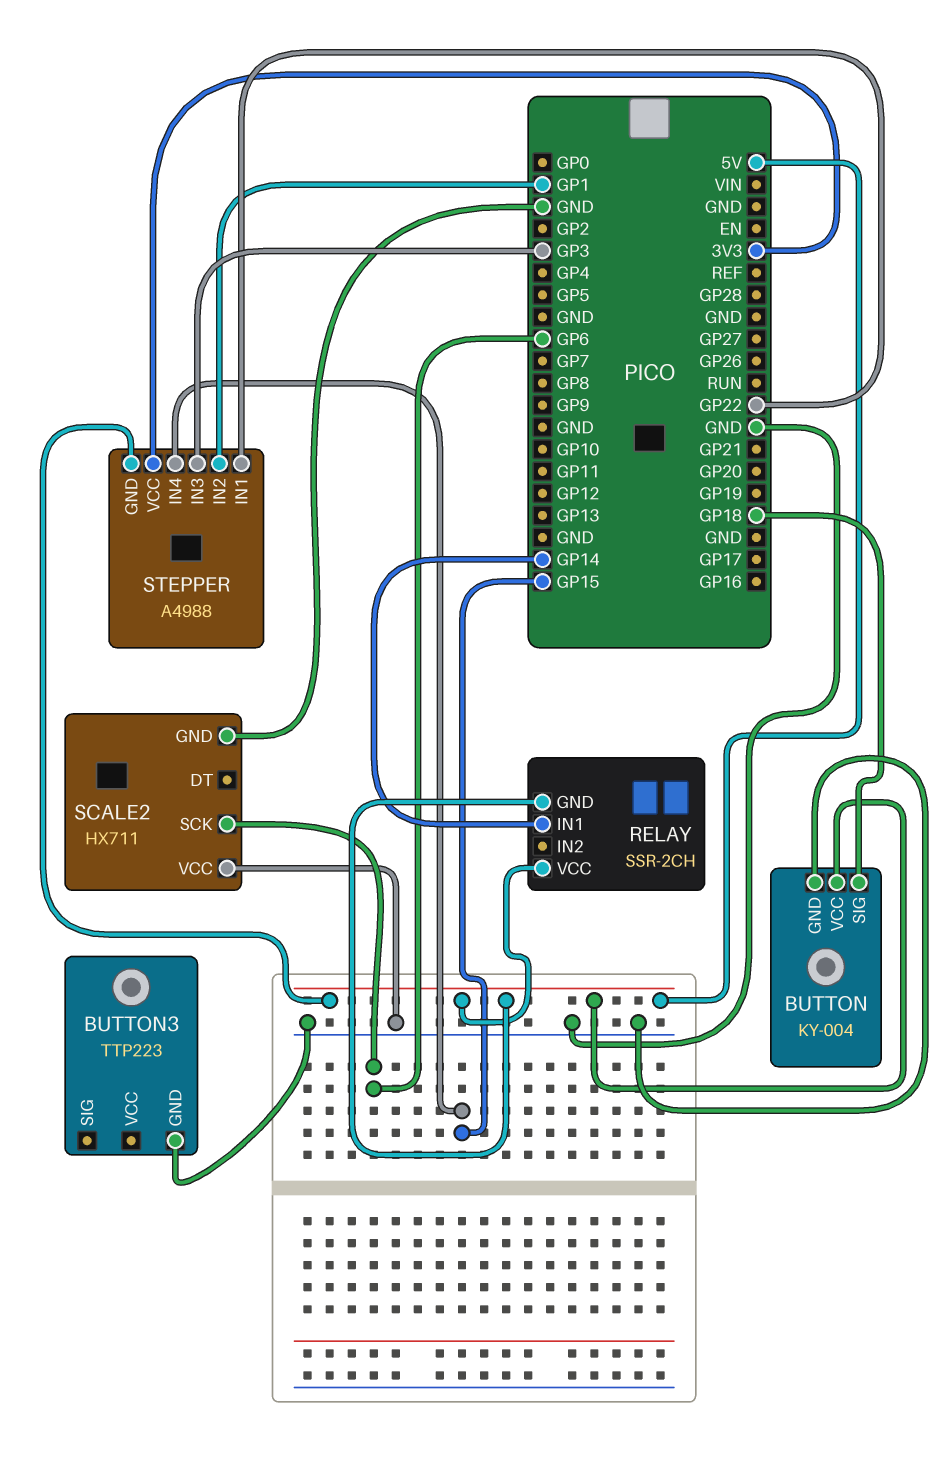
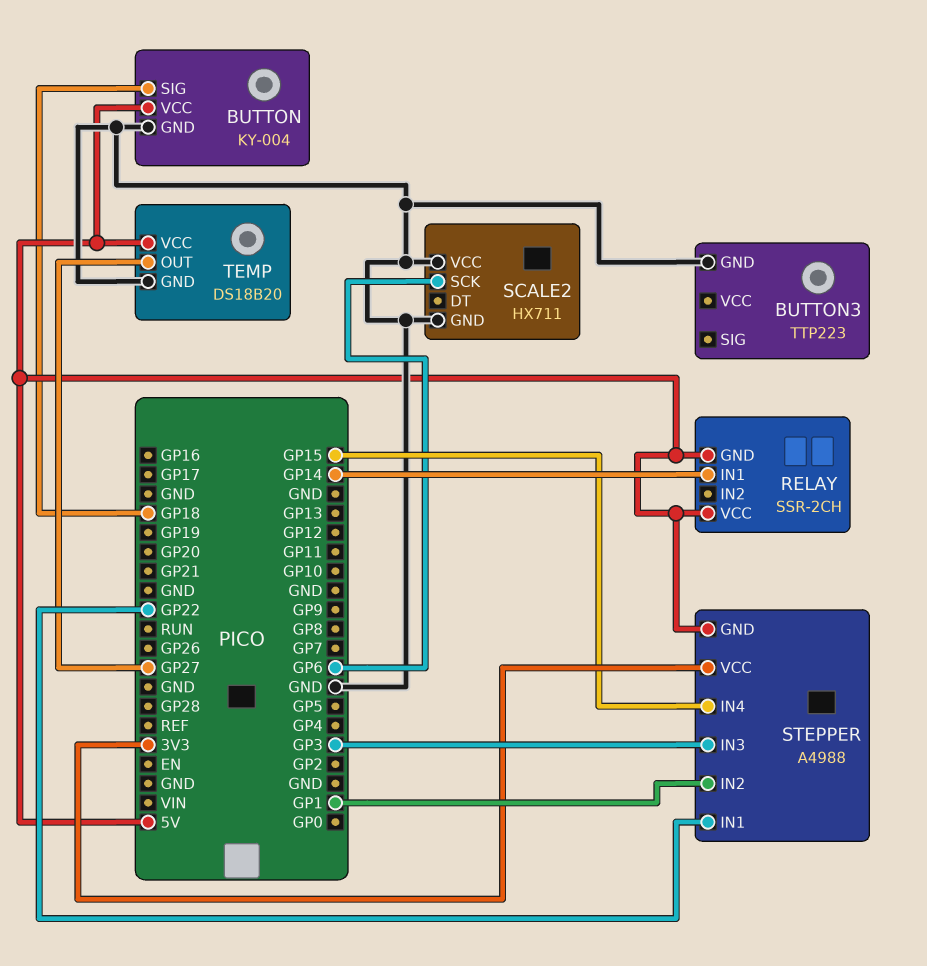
TEMP: none -> DS18B20
TEMP pin GND: none -> GND
TEMP pin OUT: none -> GP27
TEMP pin VCC: none -> 5V

